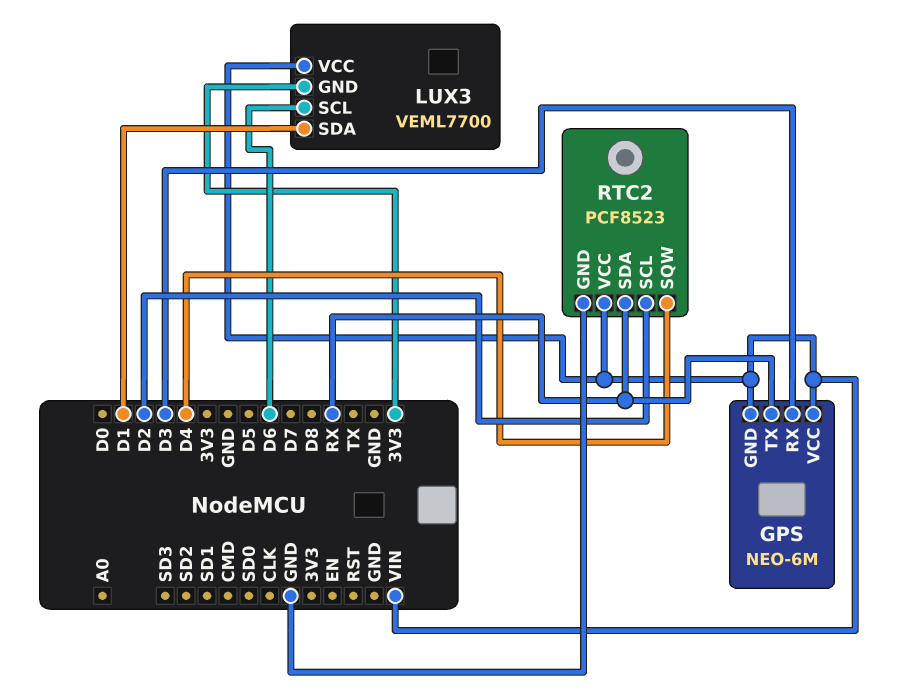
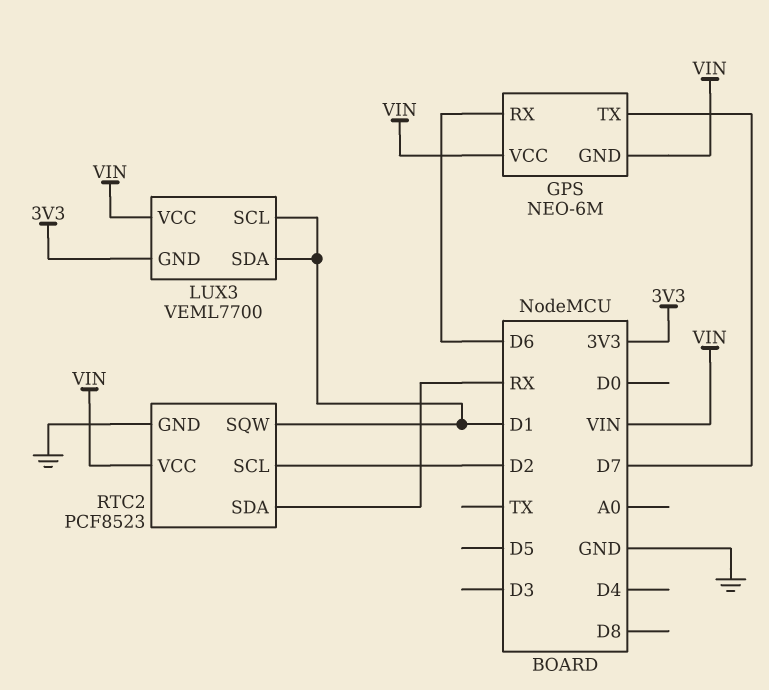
GPS pin RX: D3 -> D6
GPS pin TX: RX -> D7
LUX3 pin SCL: D6 -> D1
RTC2 pin SQW: D4 -> D1

